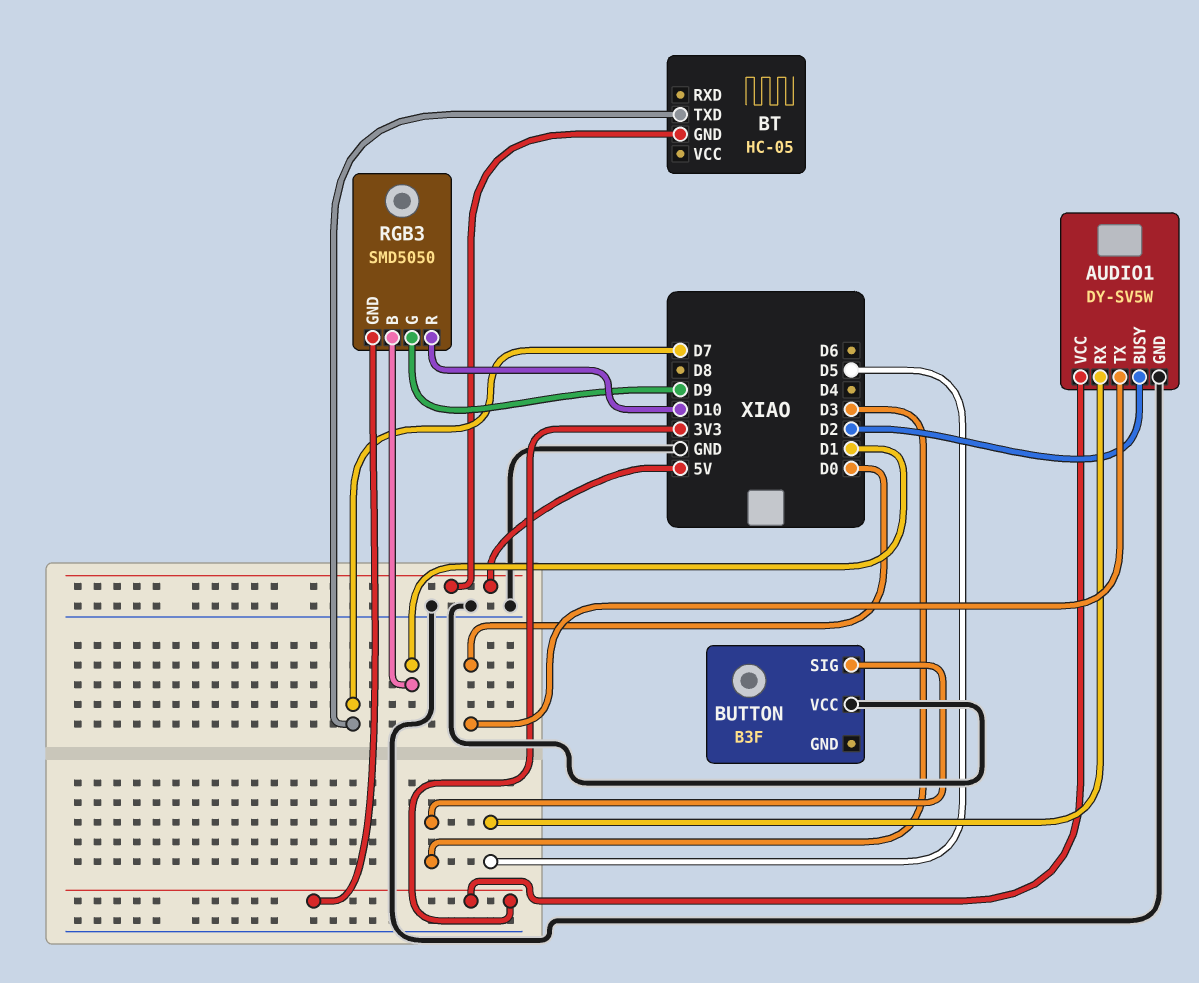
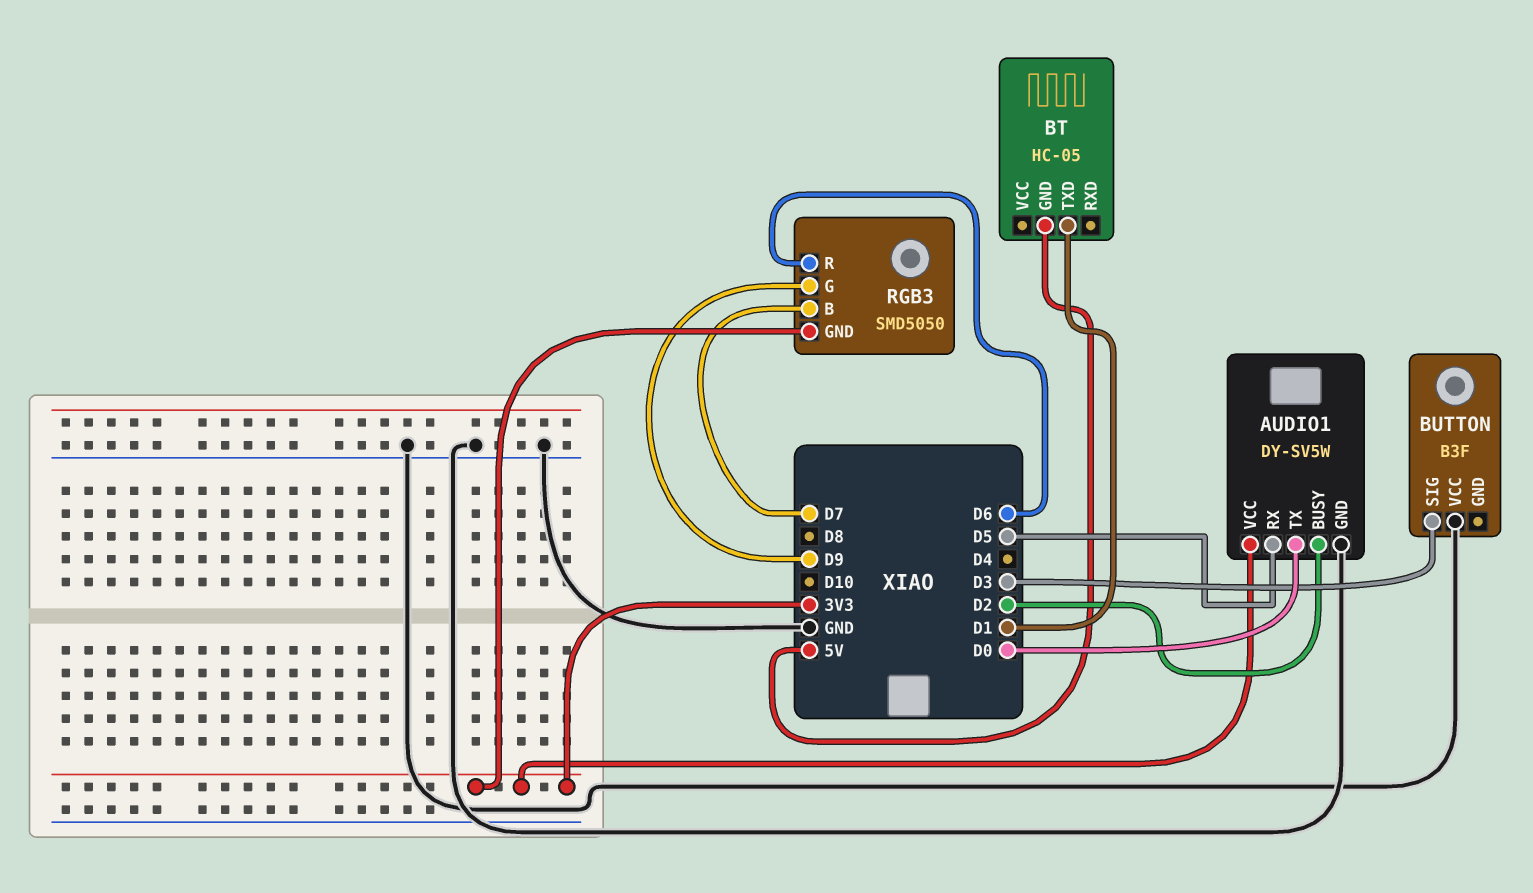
BT pin TXD: D7 -> D1
RGB3 pin B: D1 -> D7
RGB3 pin R: D10 -> D6

